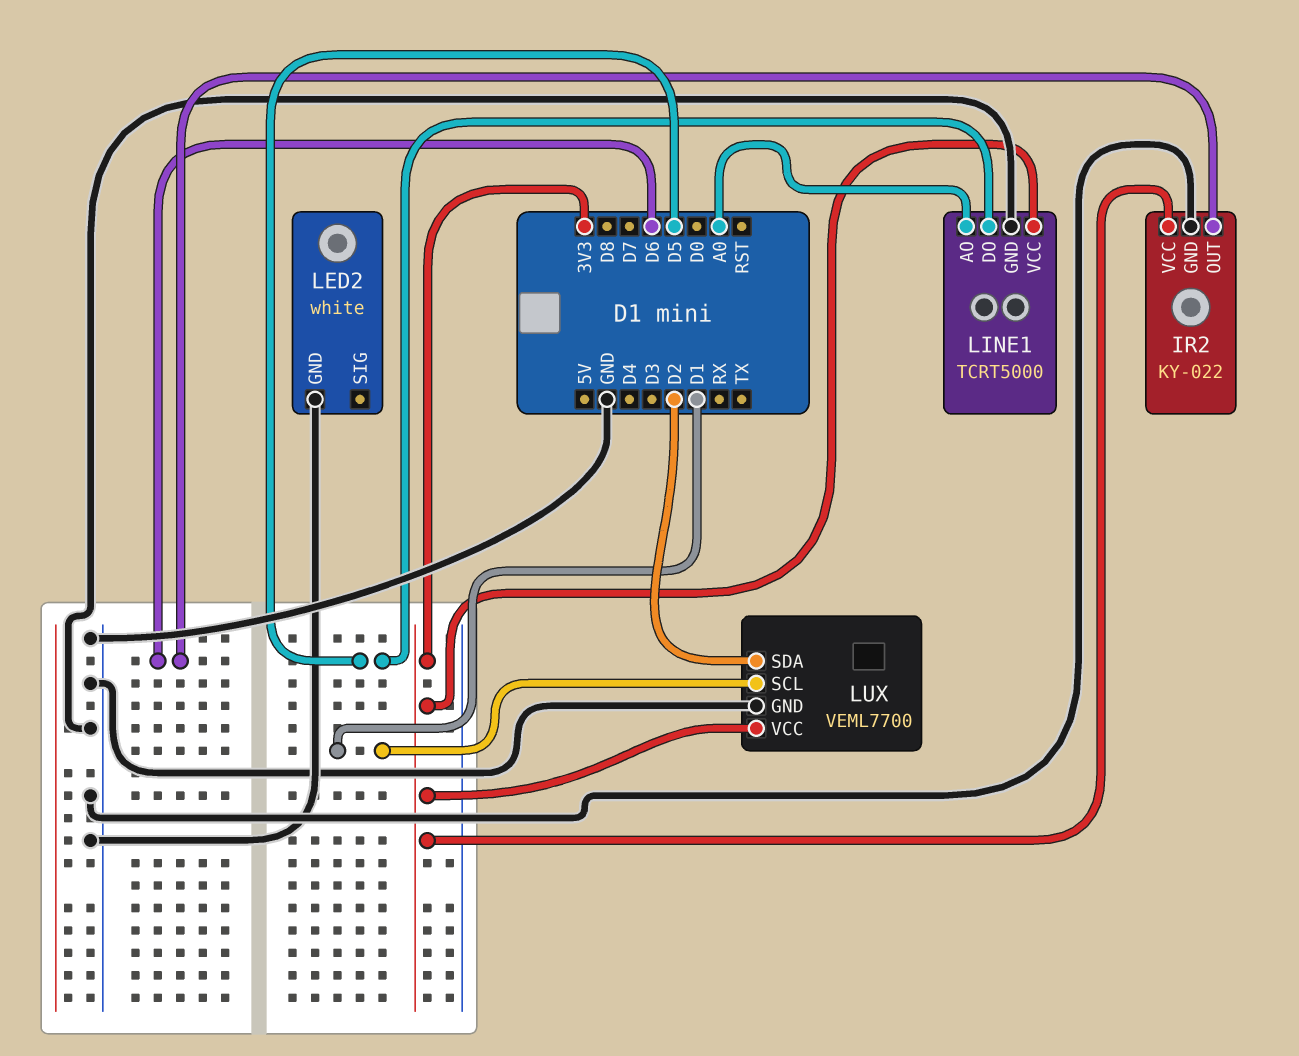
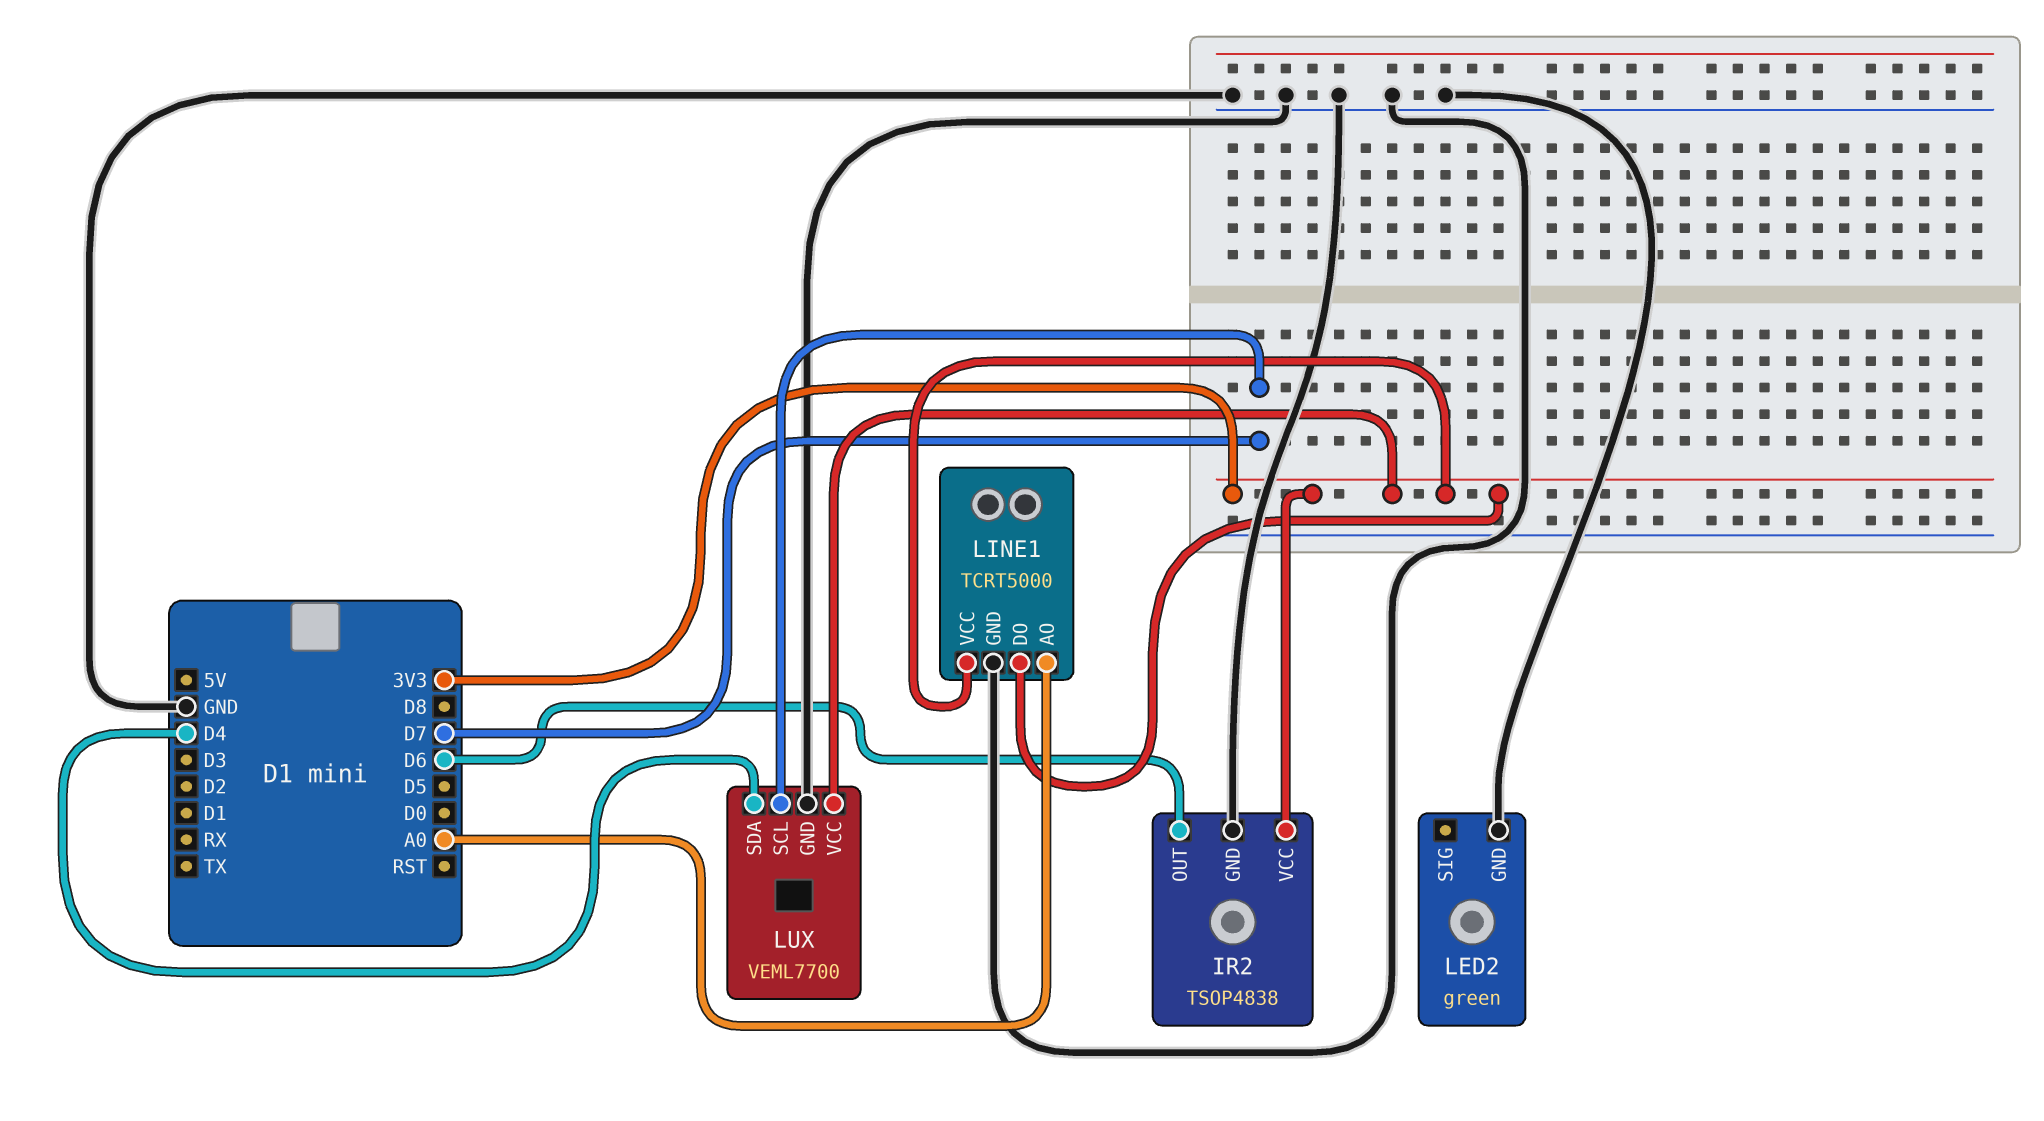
IR2: KY-022 -> TSOP4838
LED2: white -> green
LINE1 pin DO: D5 -> 3V3
LUX pin SCL: D1 -> D7
LUX pin SDA: D2 -> D4

